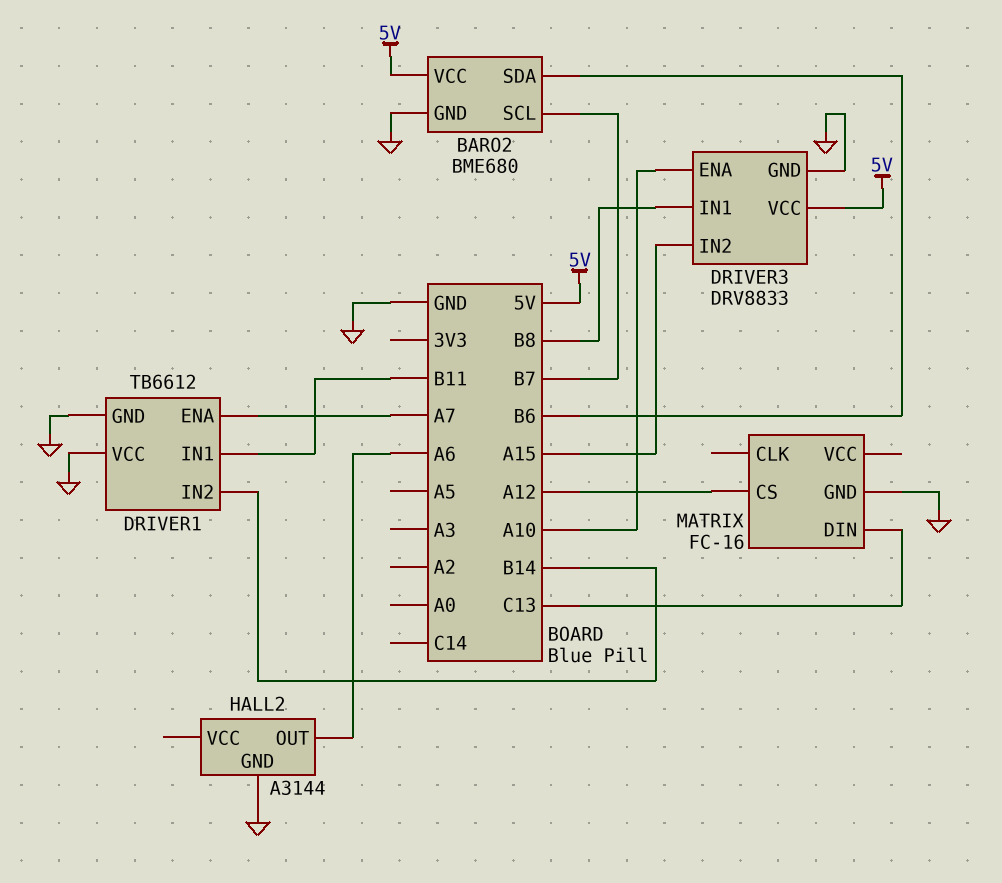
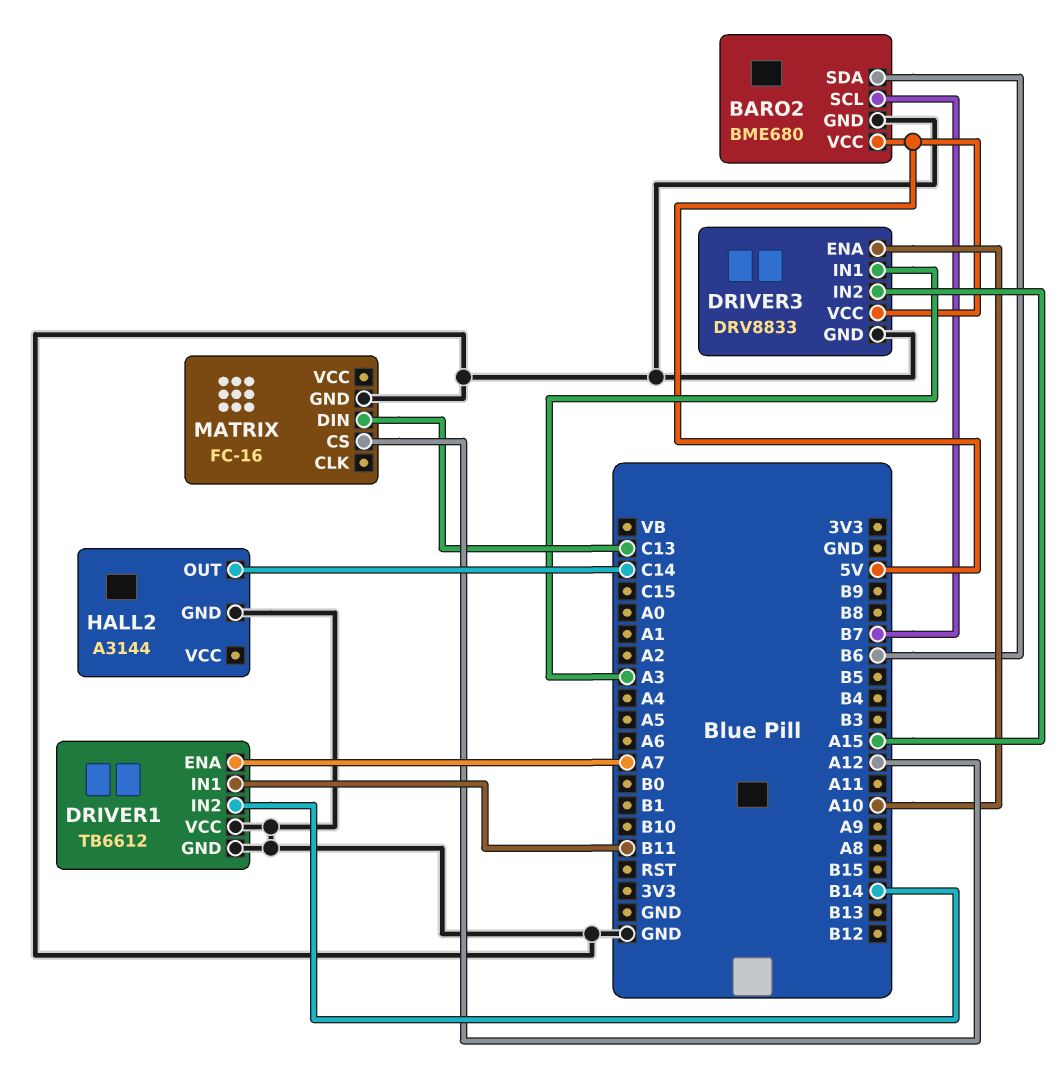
DRIVER3 pin IN1: B8 -> A3
HALL2 pin OUT: A6 -> C14

